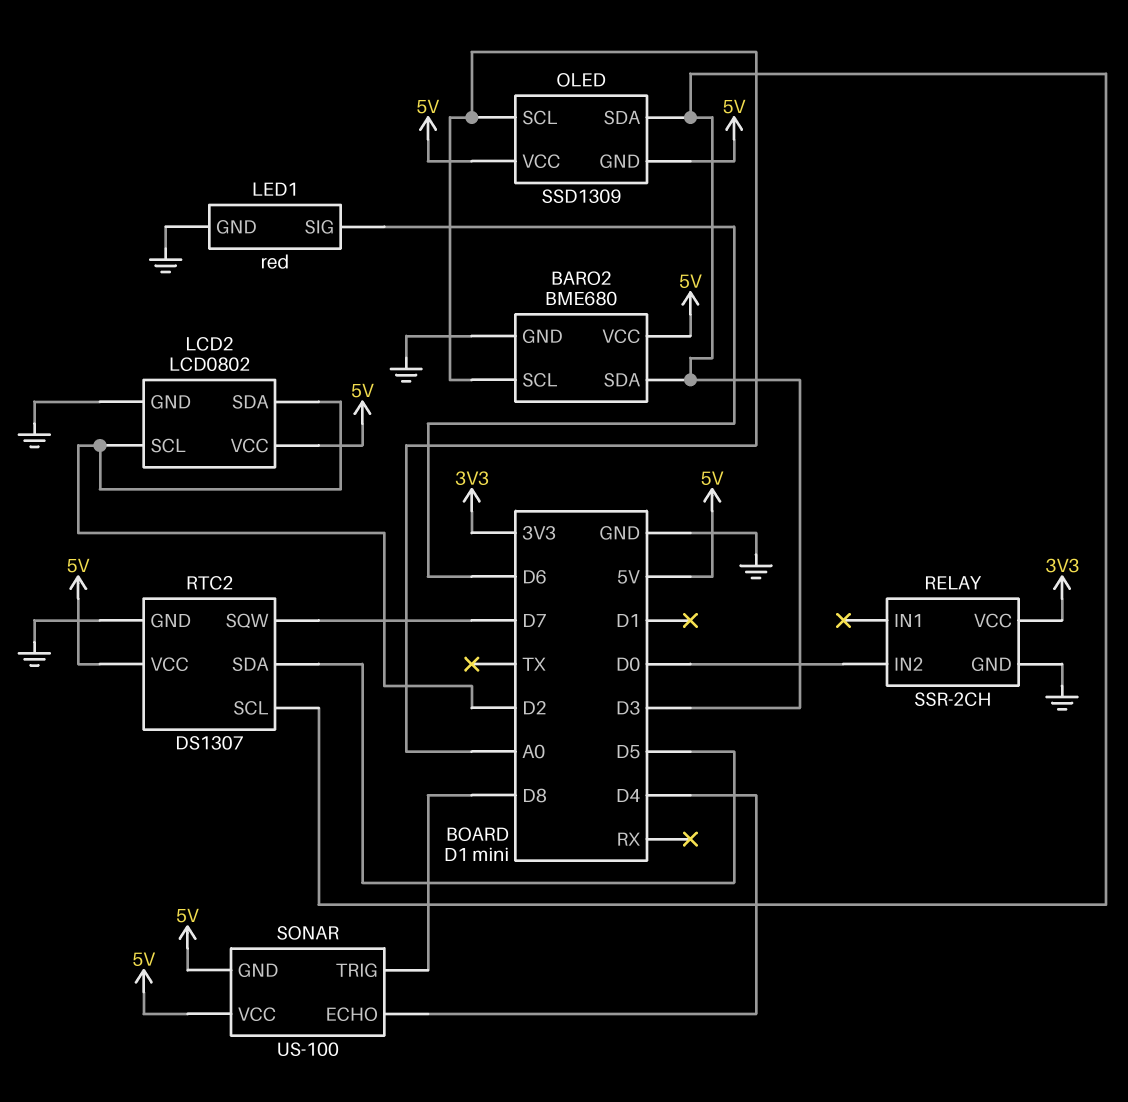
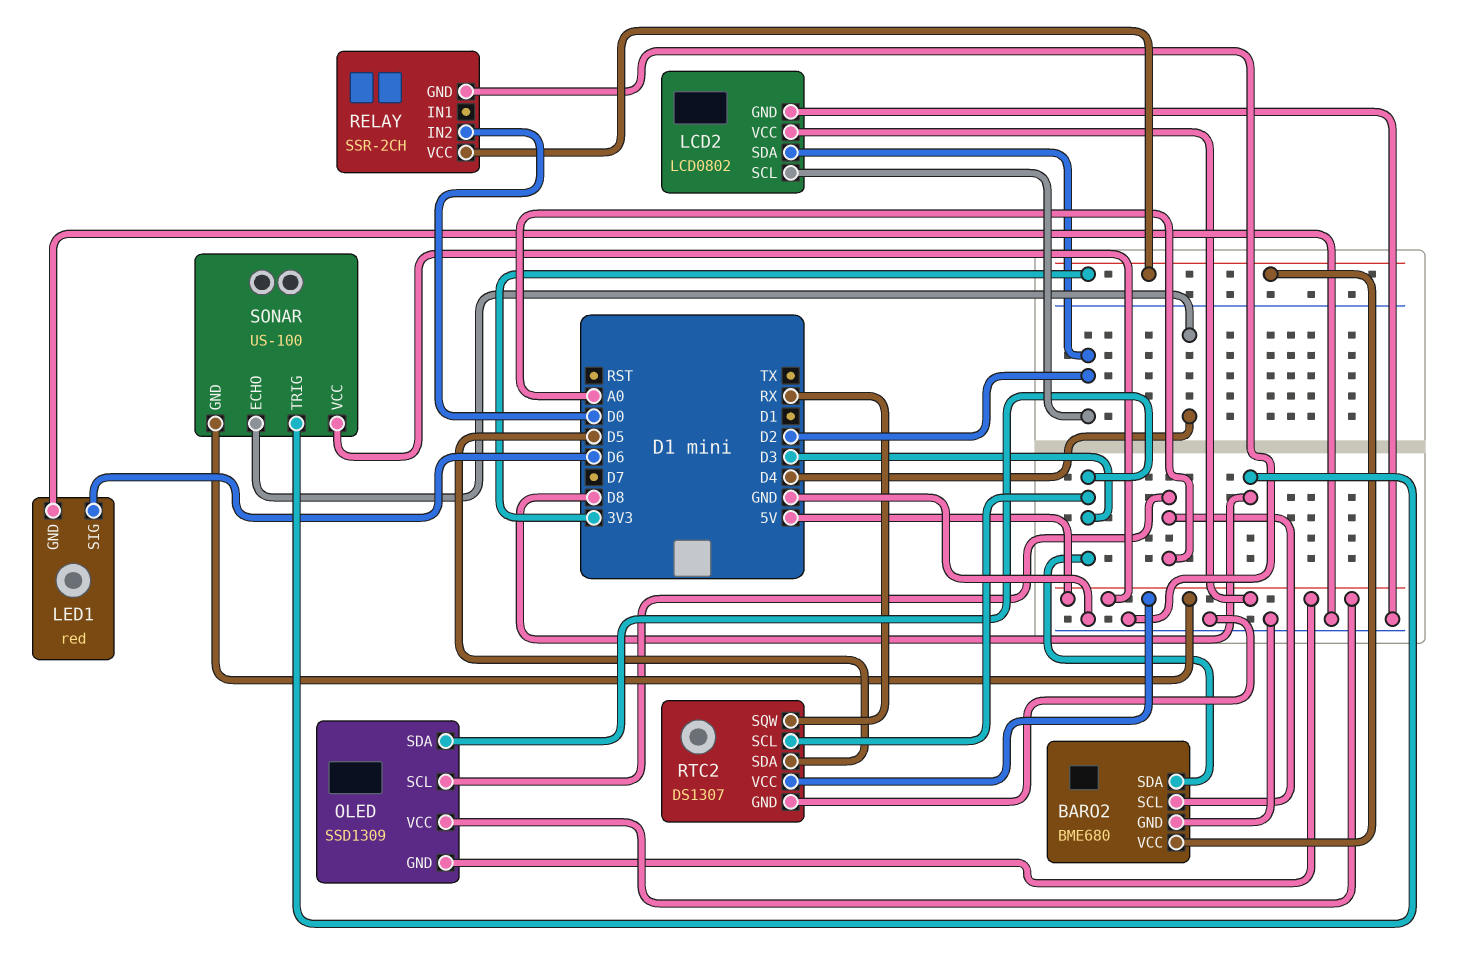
BARO2 pin VCC: 5V -> 3V3
RTC2 pin SQW: D7 -> RX

